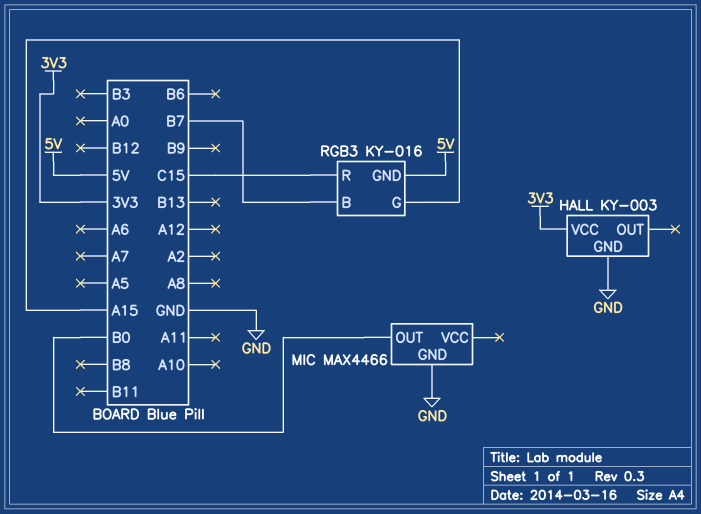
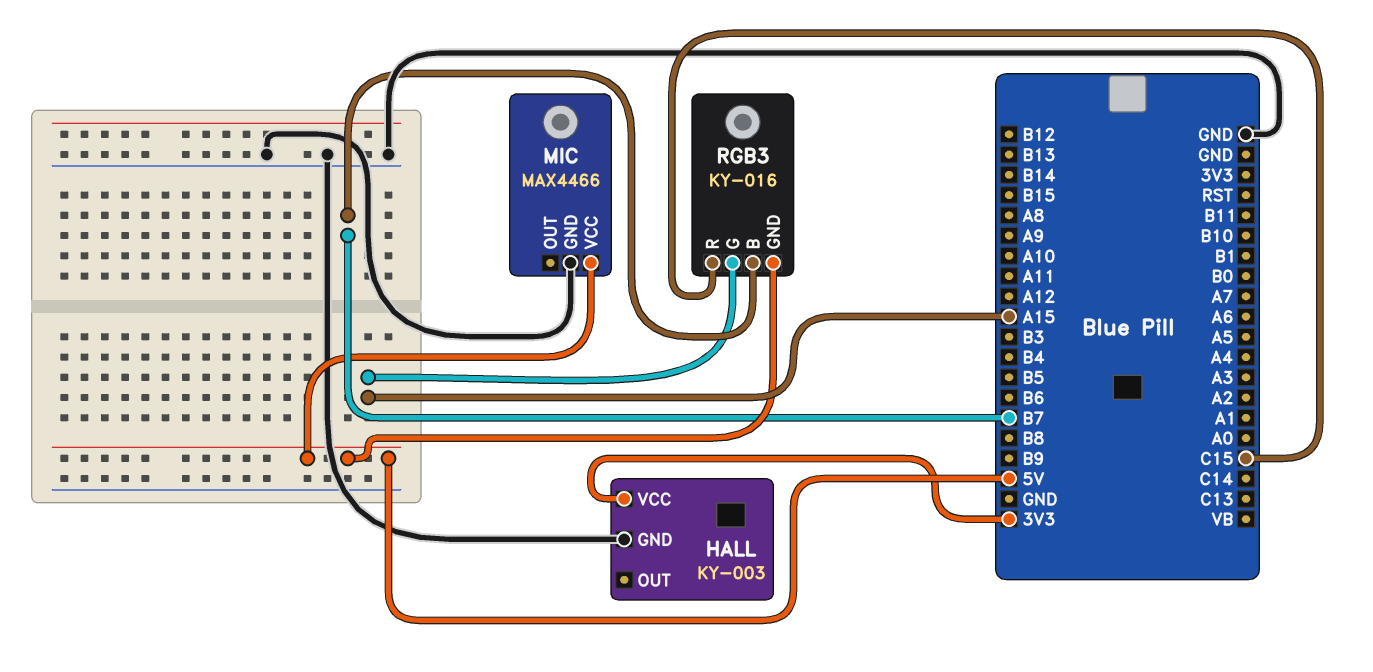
MIC pin OUT: B0 -> none
MIC pin VCC: none -> 5V

